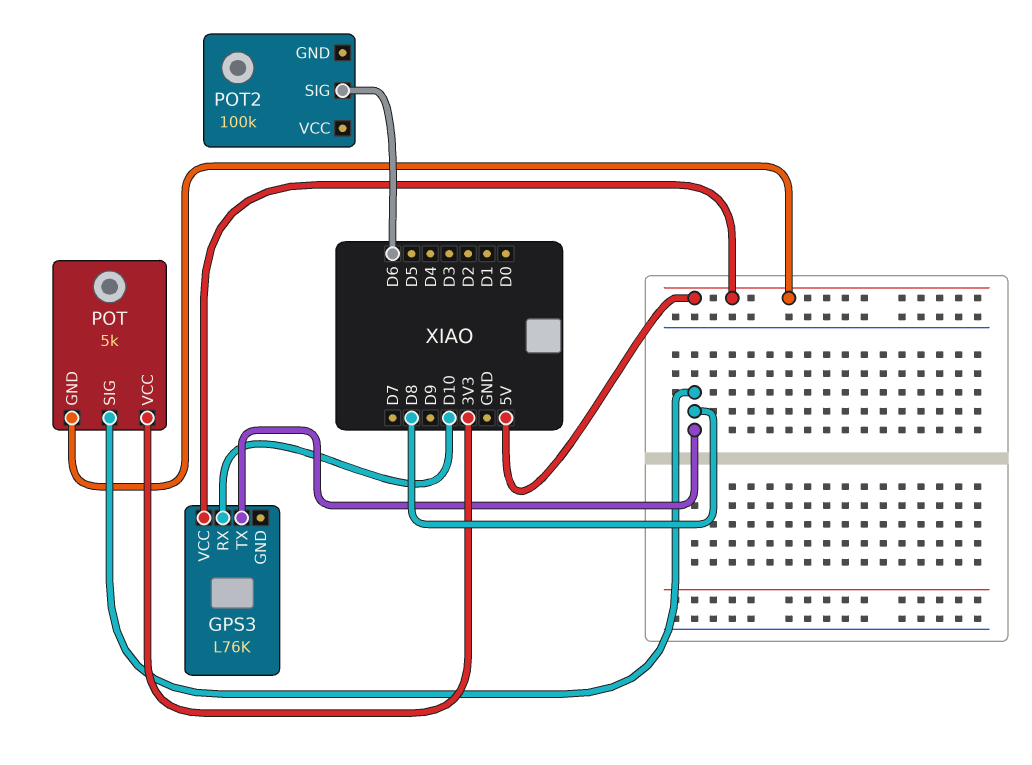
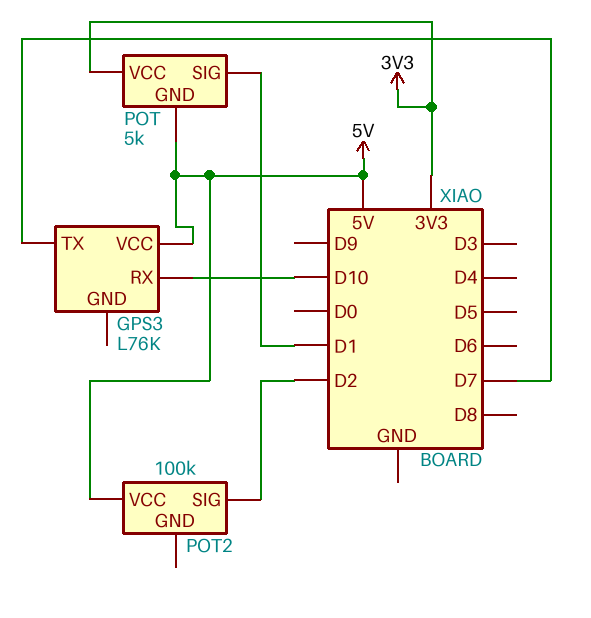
GPS3 pin TX: D8 -> D7
POT pin SIG: D8 -> D1
POT2 pin SIG: D6 -> D2
POT2 pin VCC: none -> 5V

